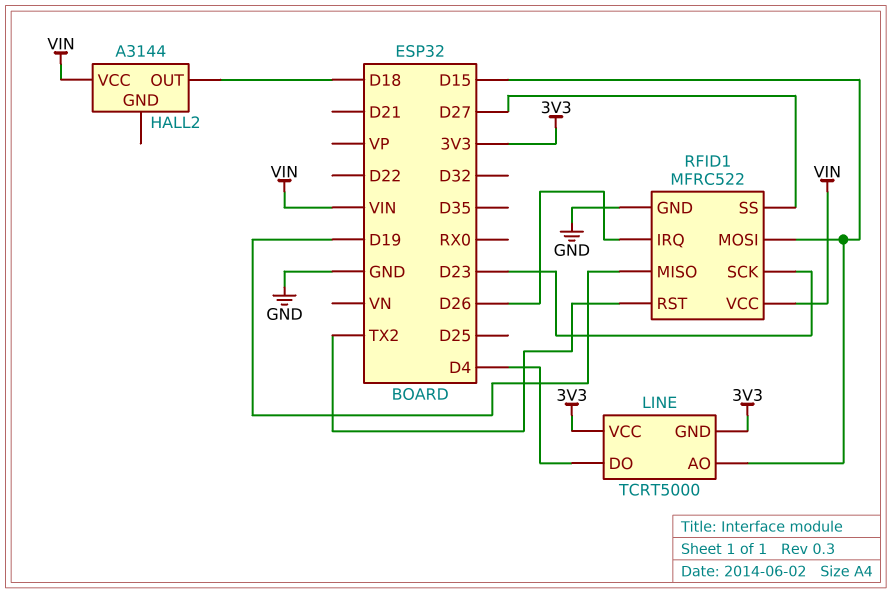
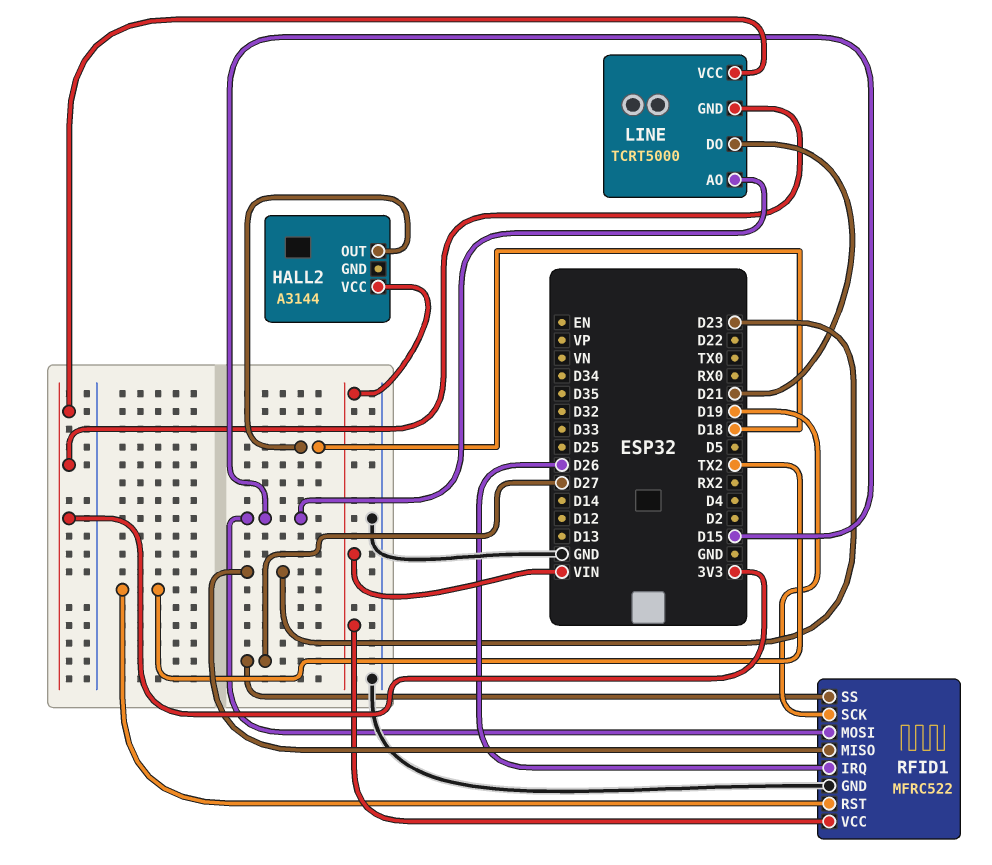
LINE pin DO: D4 -> D21
RFID1 pin MISO: D19 -> D23
RFID1 pin SCK: D23 -> D19

